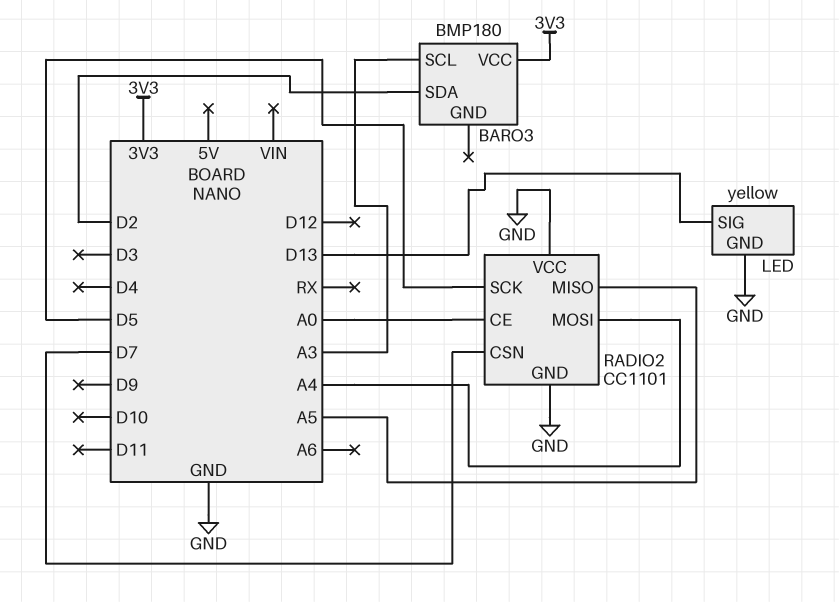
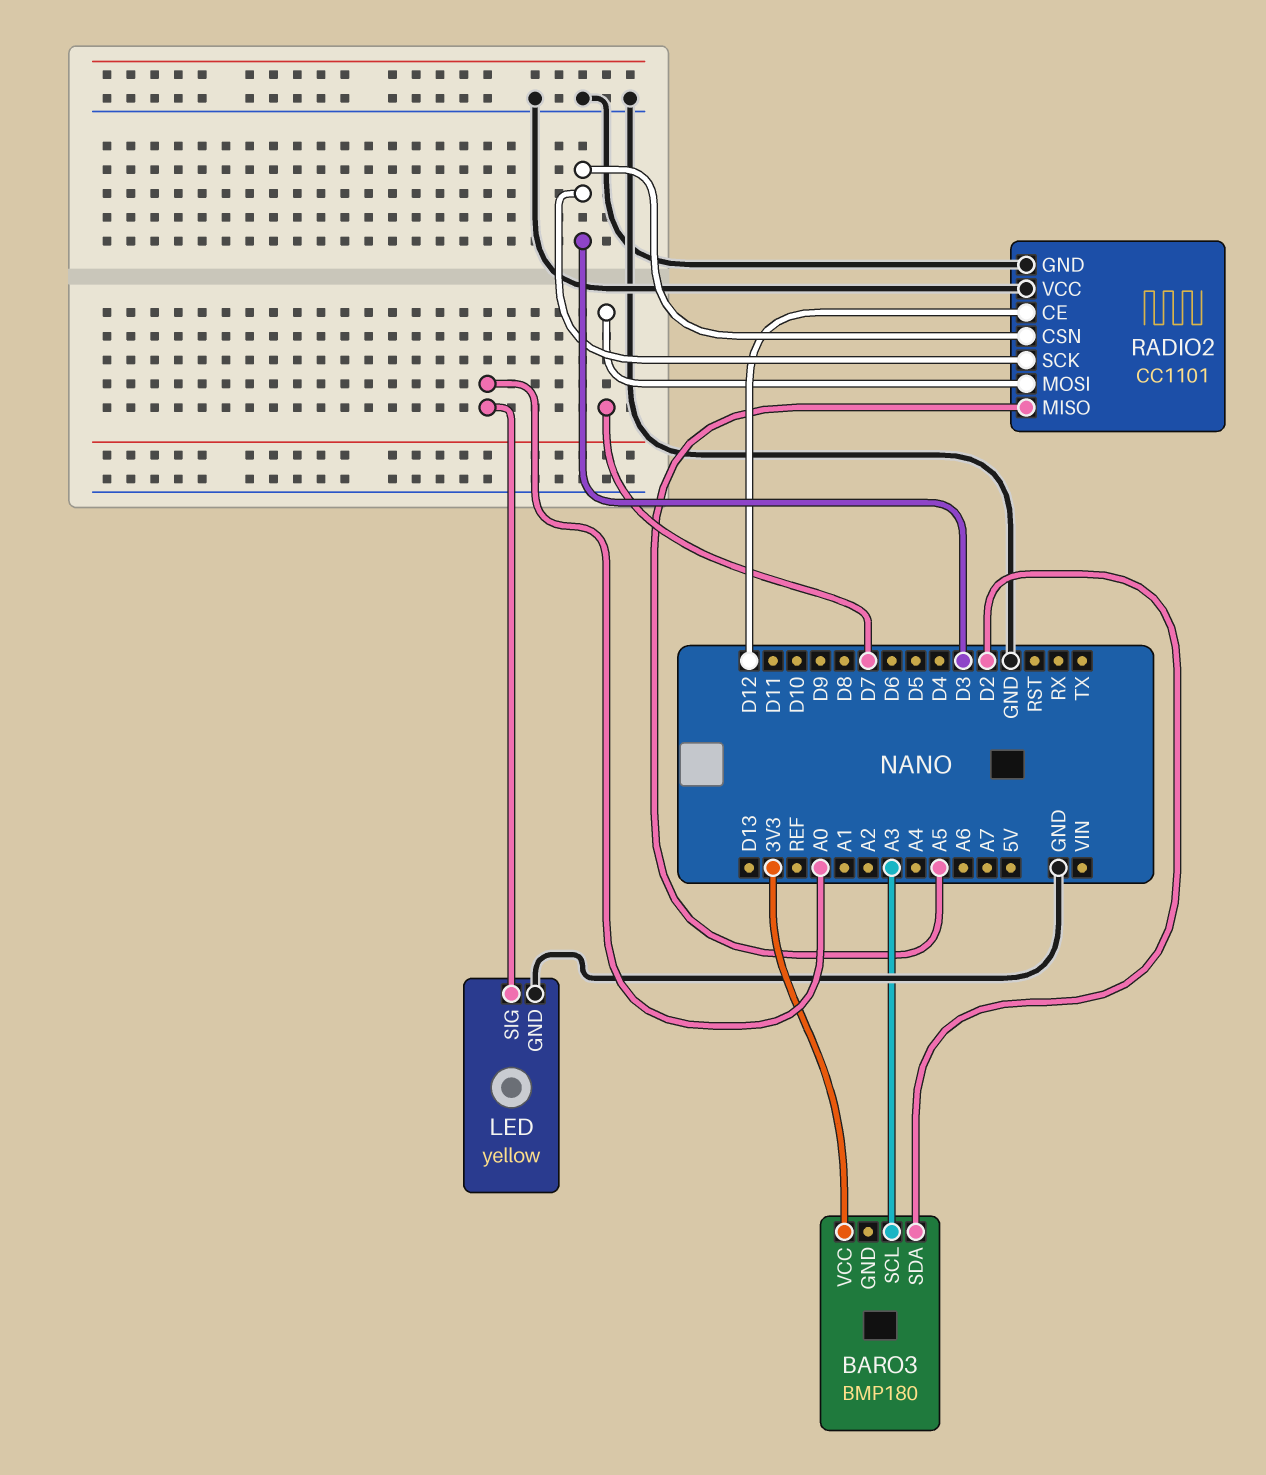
LED pin SIG: D13 -> A0
RADIO2 pin CE: A0 -> D12
RADIO2 pin CSN: D7 -> D3
RADIO2 pin MOSI: A4 -> D7
RADIO2 pin SCK: D5 -> D3

